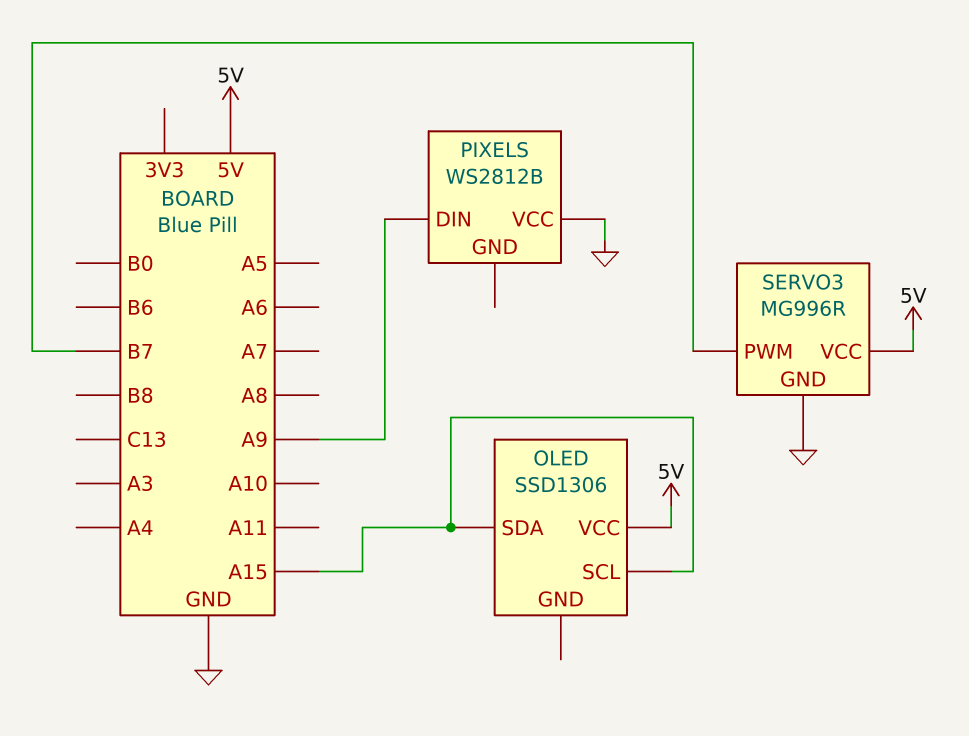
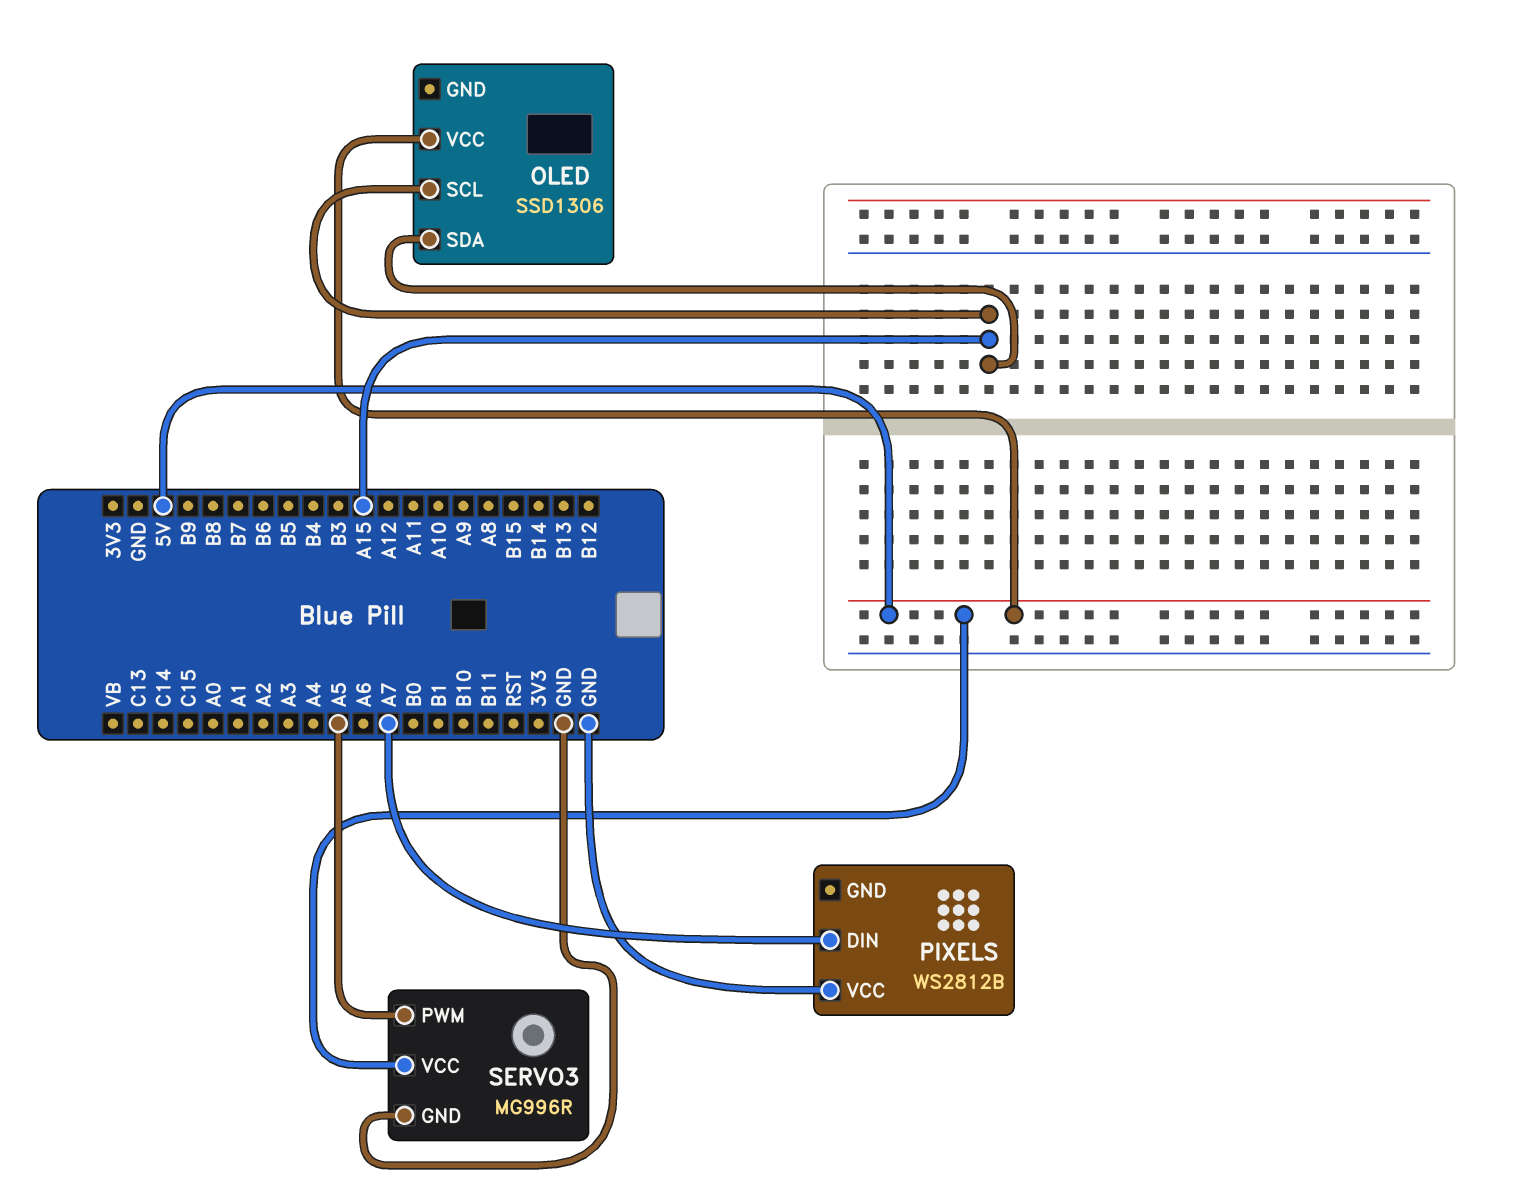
PIXELS pin DIN: A9 -> A7
SERVO3 pin PWM: B7 -> A5

